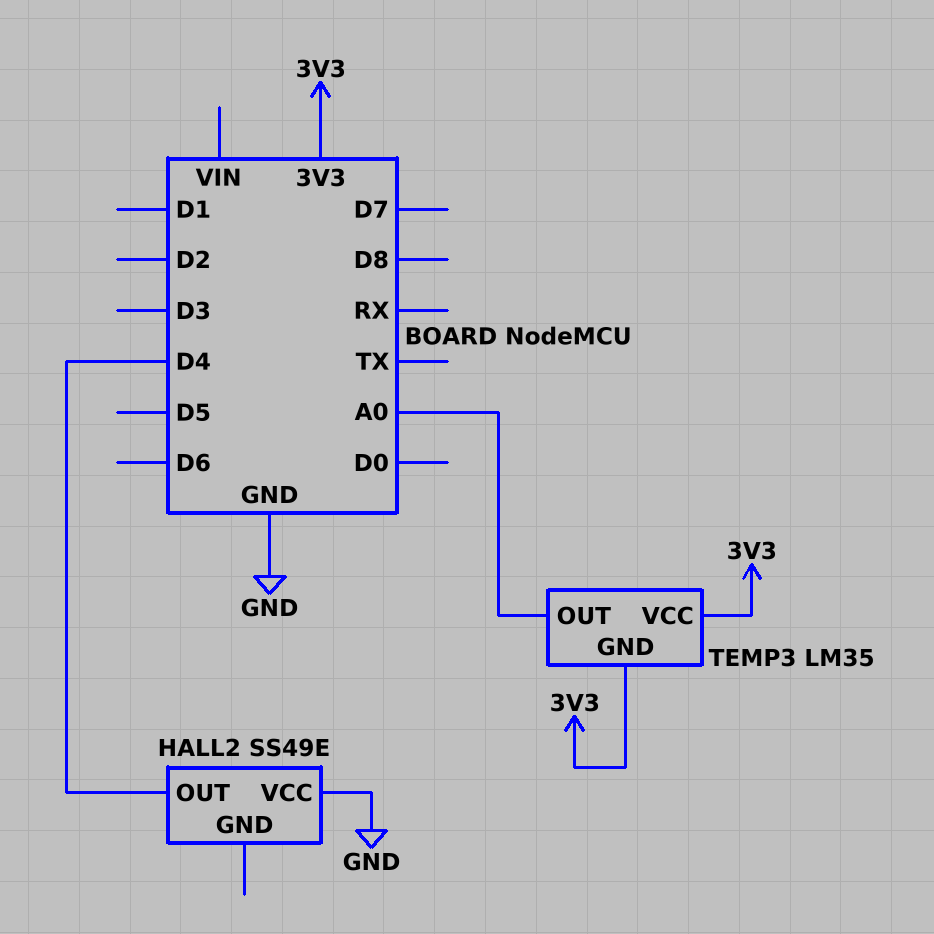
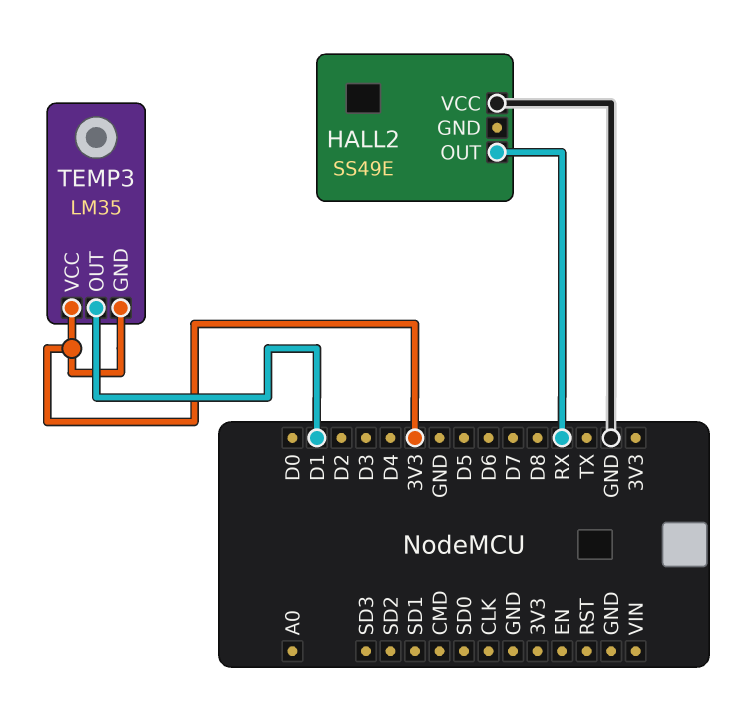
HALL2 pin OUT: D4 -> RX
TEMP3 pin OUT: A0 -> D1

